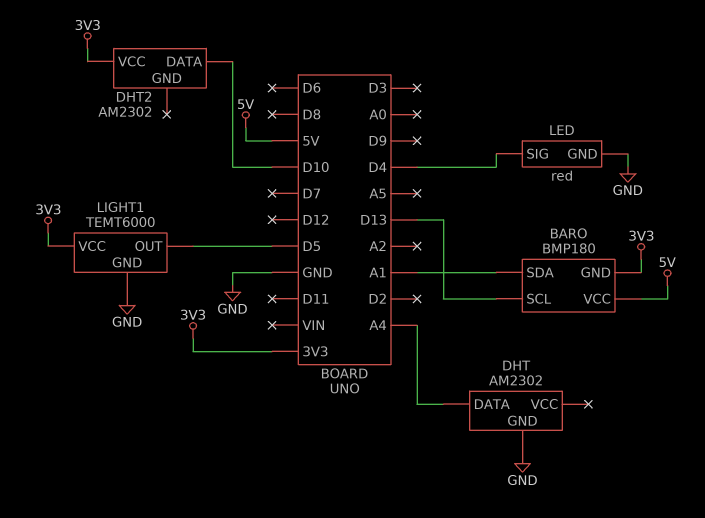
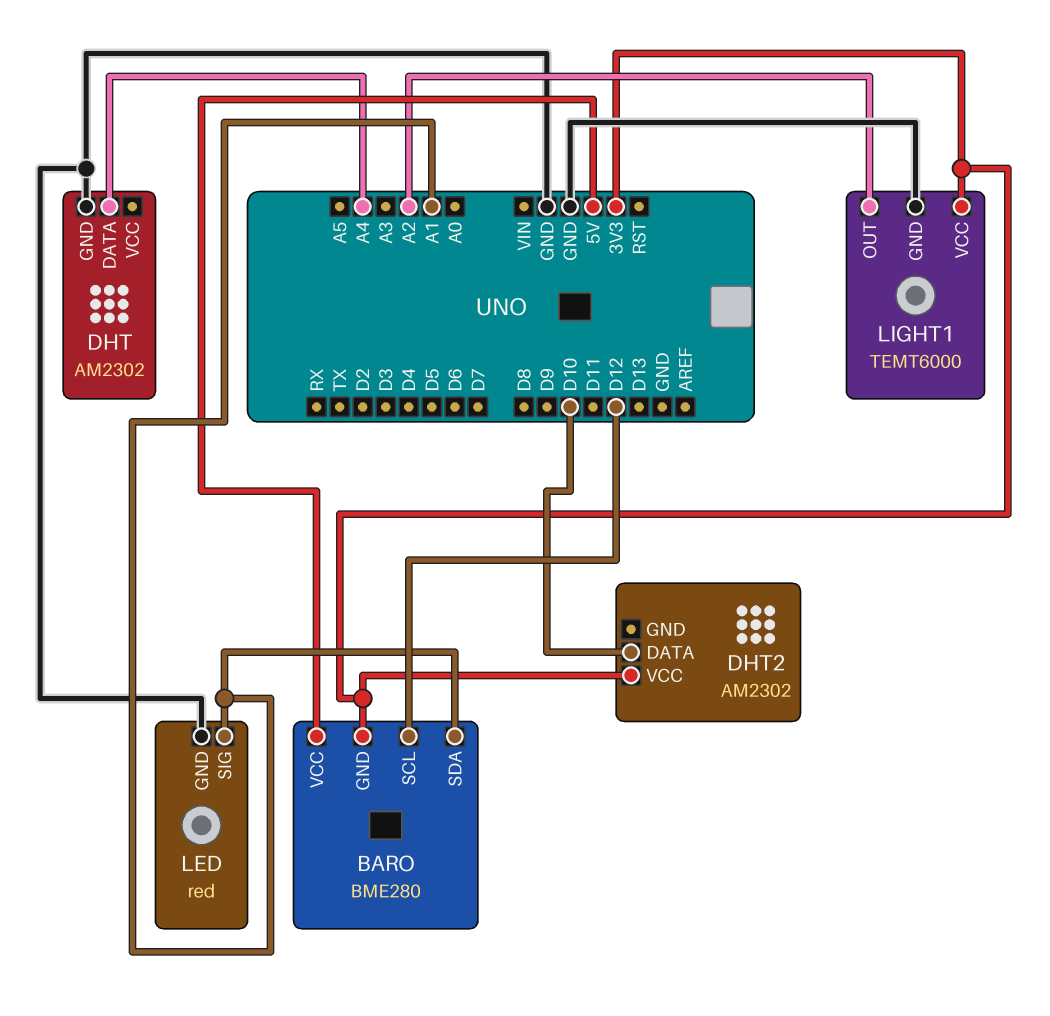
BARO: BMP180 -> BME280
BARO pin SCL: D13 -> D12
LED pin SIG: D4 -> A1
LIGHT1 pin OUT: D5 -> A2

